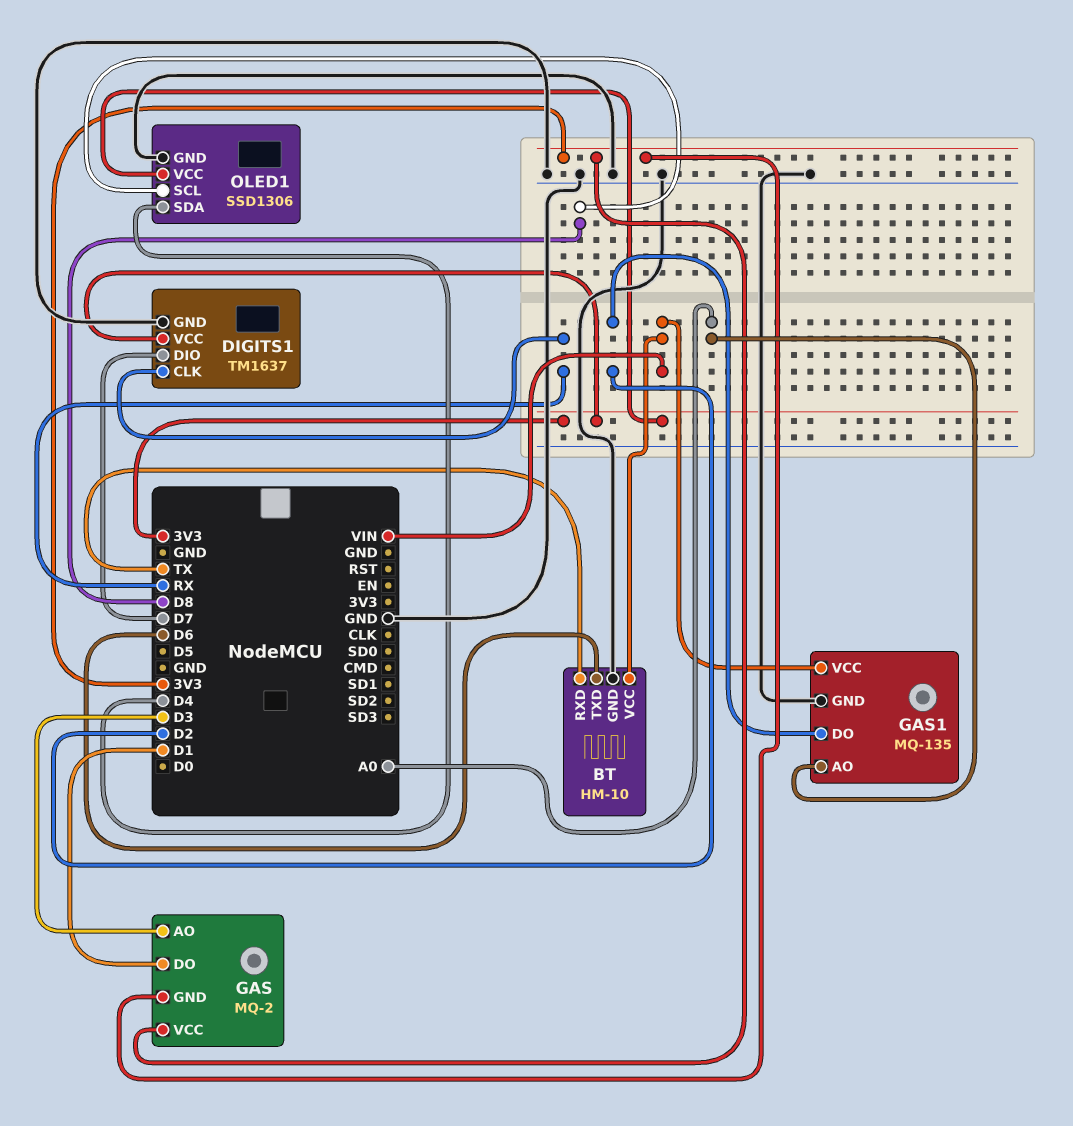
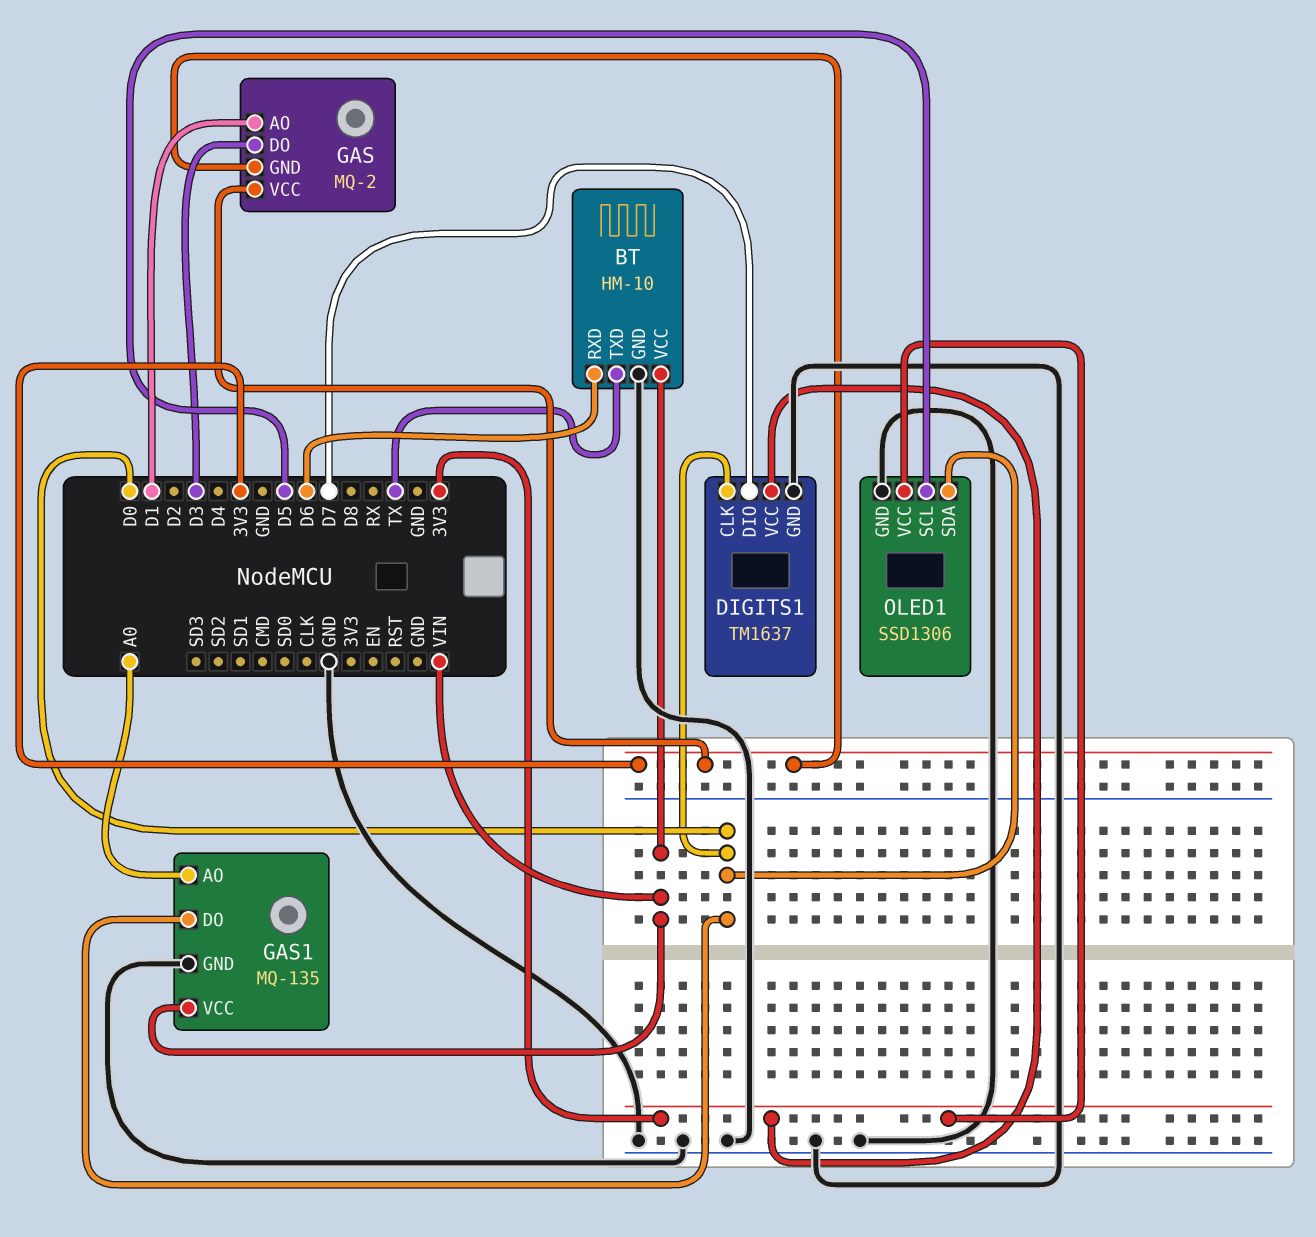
BT pin RXD: TX -> D6
BT pin TXD: D6 -> TX
DIGITS1 pin CLK: RX -> D0
GAS pin AO: D3 -> D1
GAS pin DO: D1 -> D3
GAS1 pin DO: D2 -> D0
OLED1 pin SCL: D8 -> D5
OLED1 pin SDA: D4 -> D0

